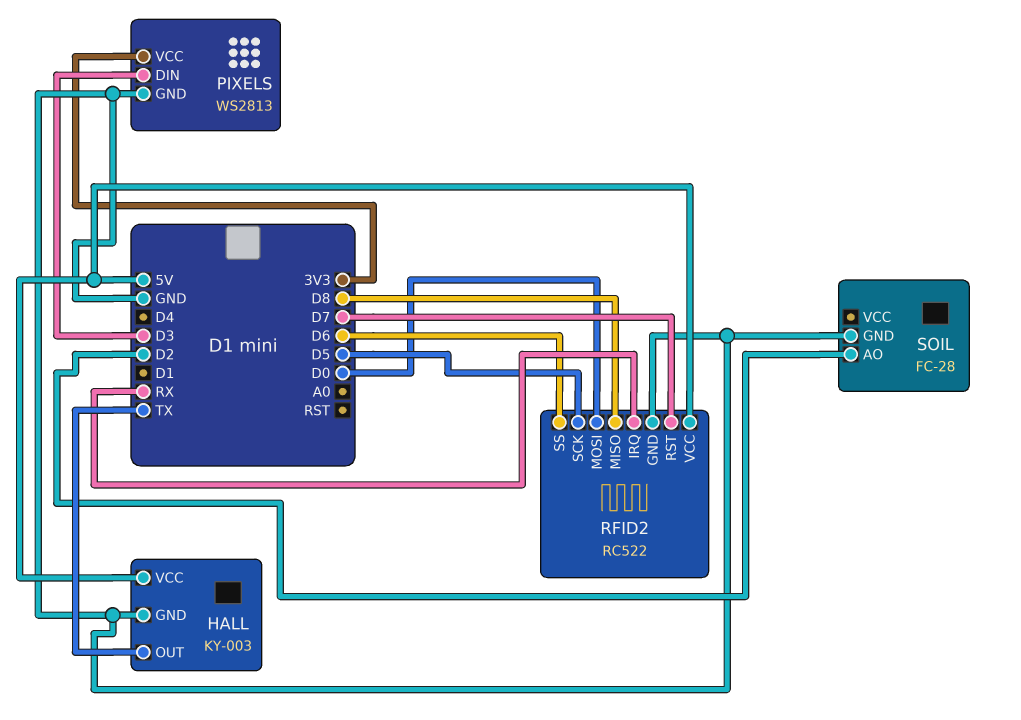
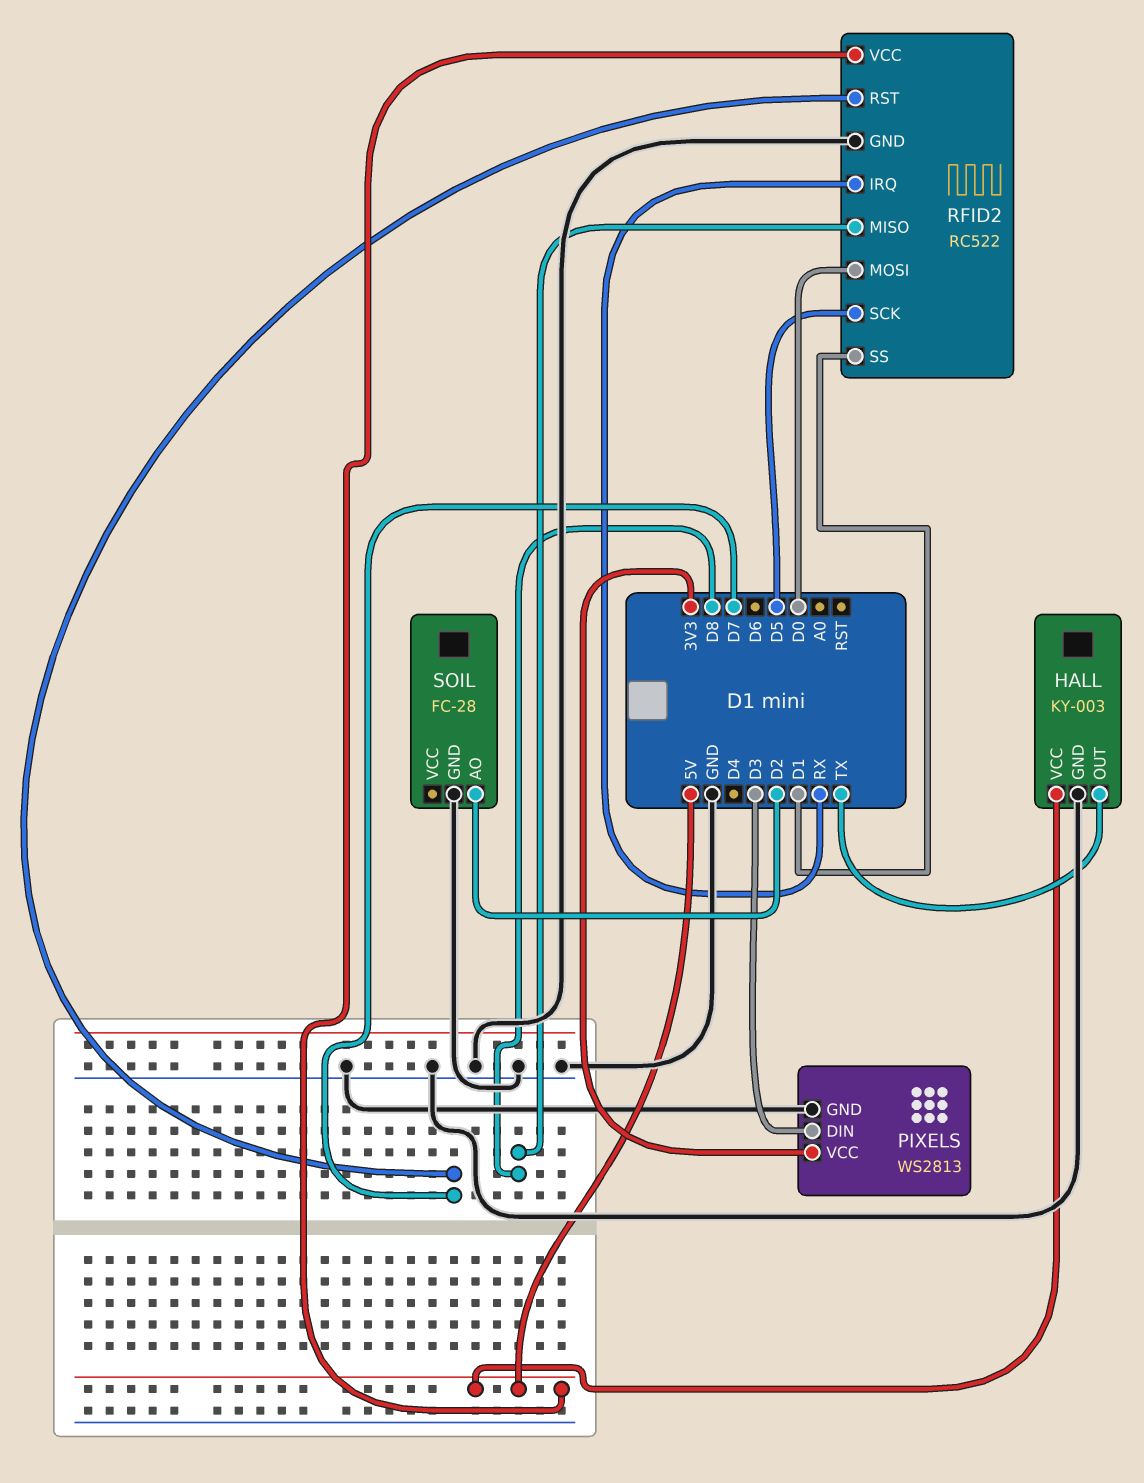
RFID2 pin SS: D6 -> D1

